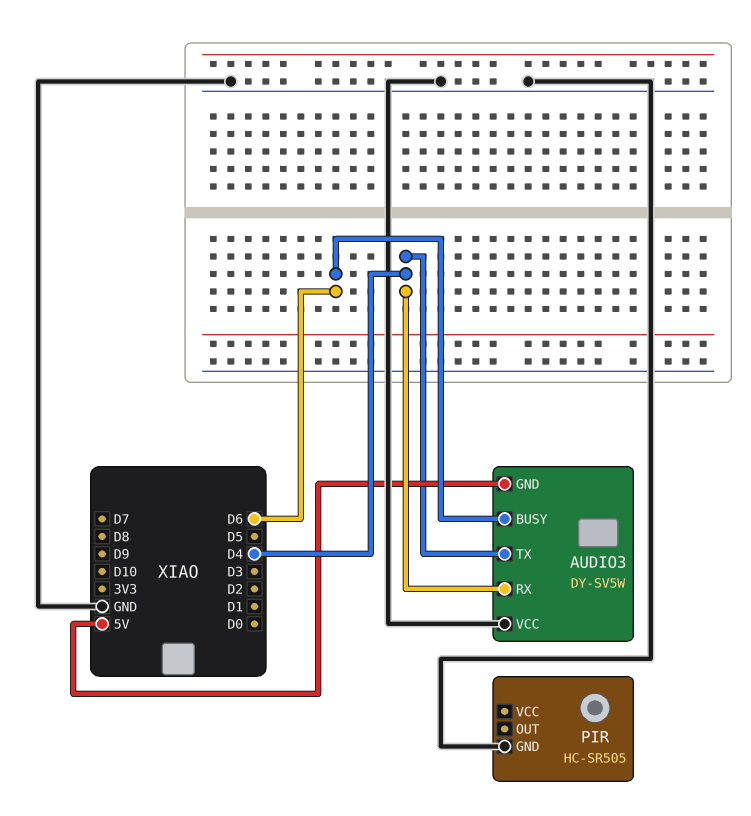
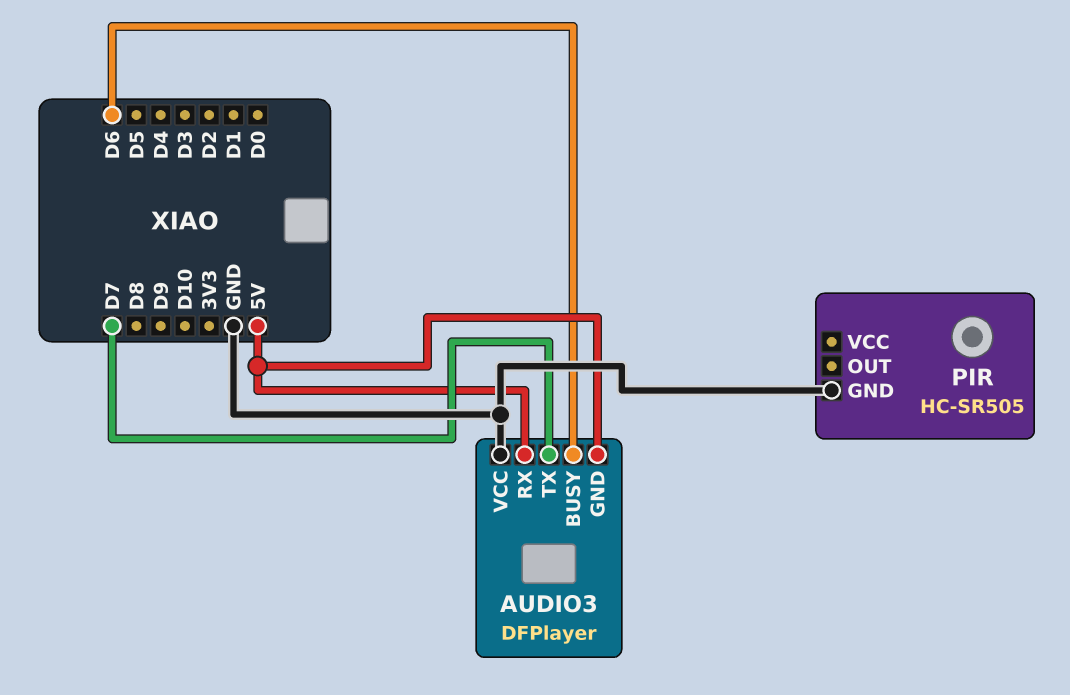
AUDIO3: DY-SV5W -> DFPlayer
AUDIO3 pin RX: D4 -> 5V
AUDIO3 pin TX: D4 -> D7

